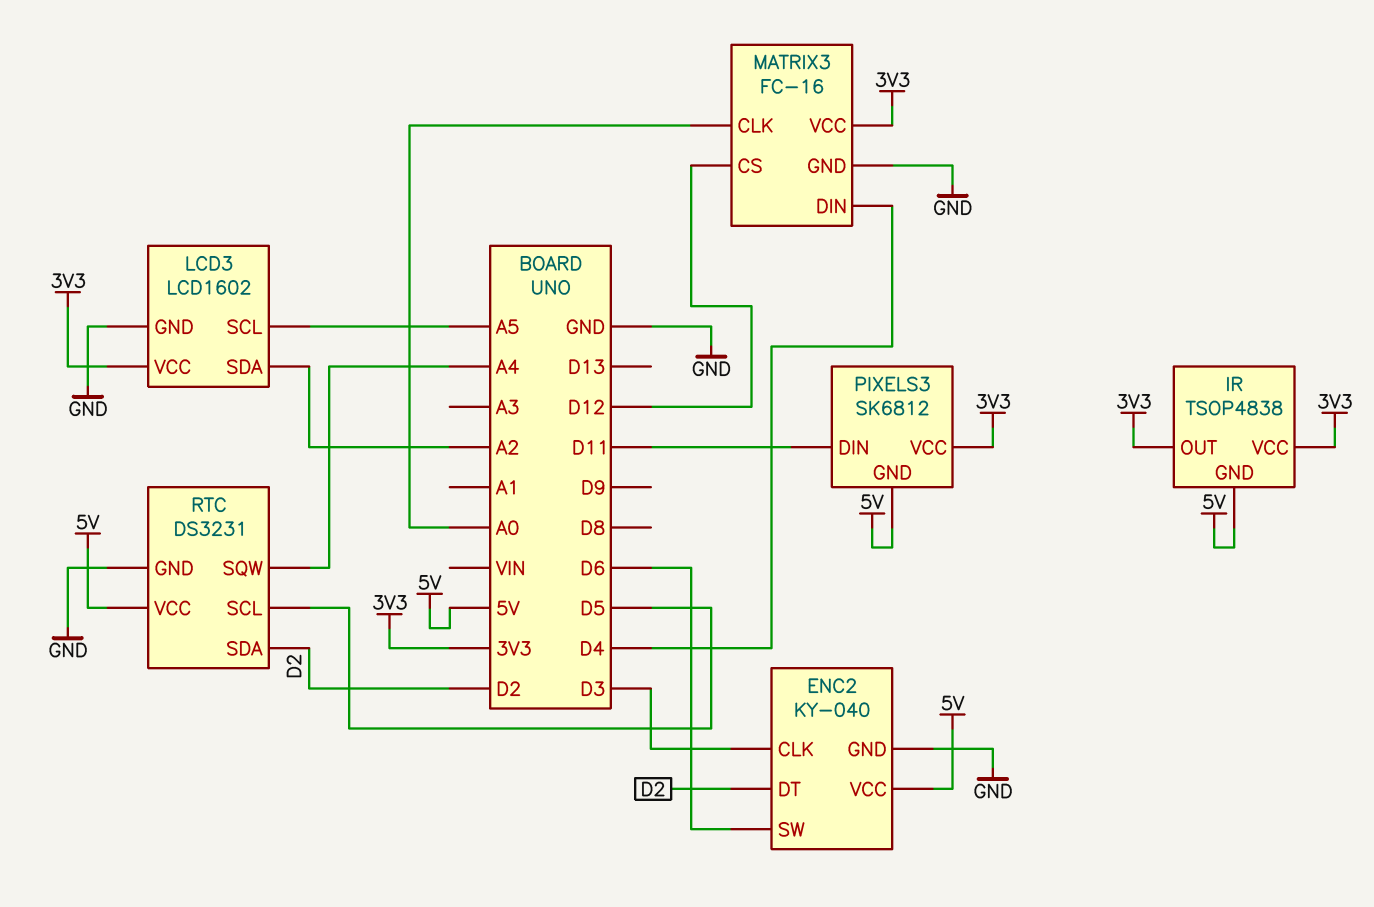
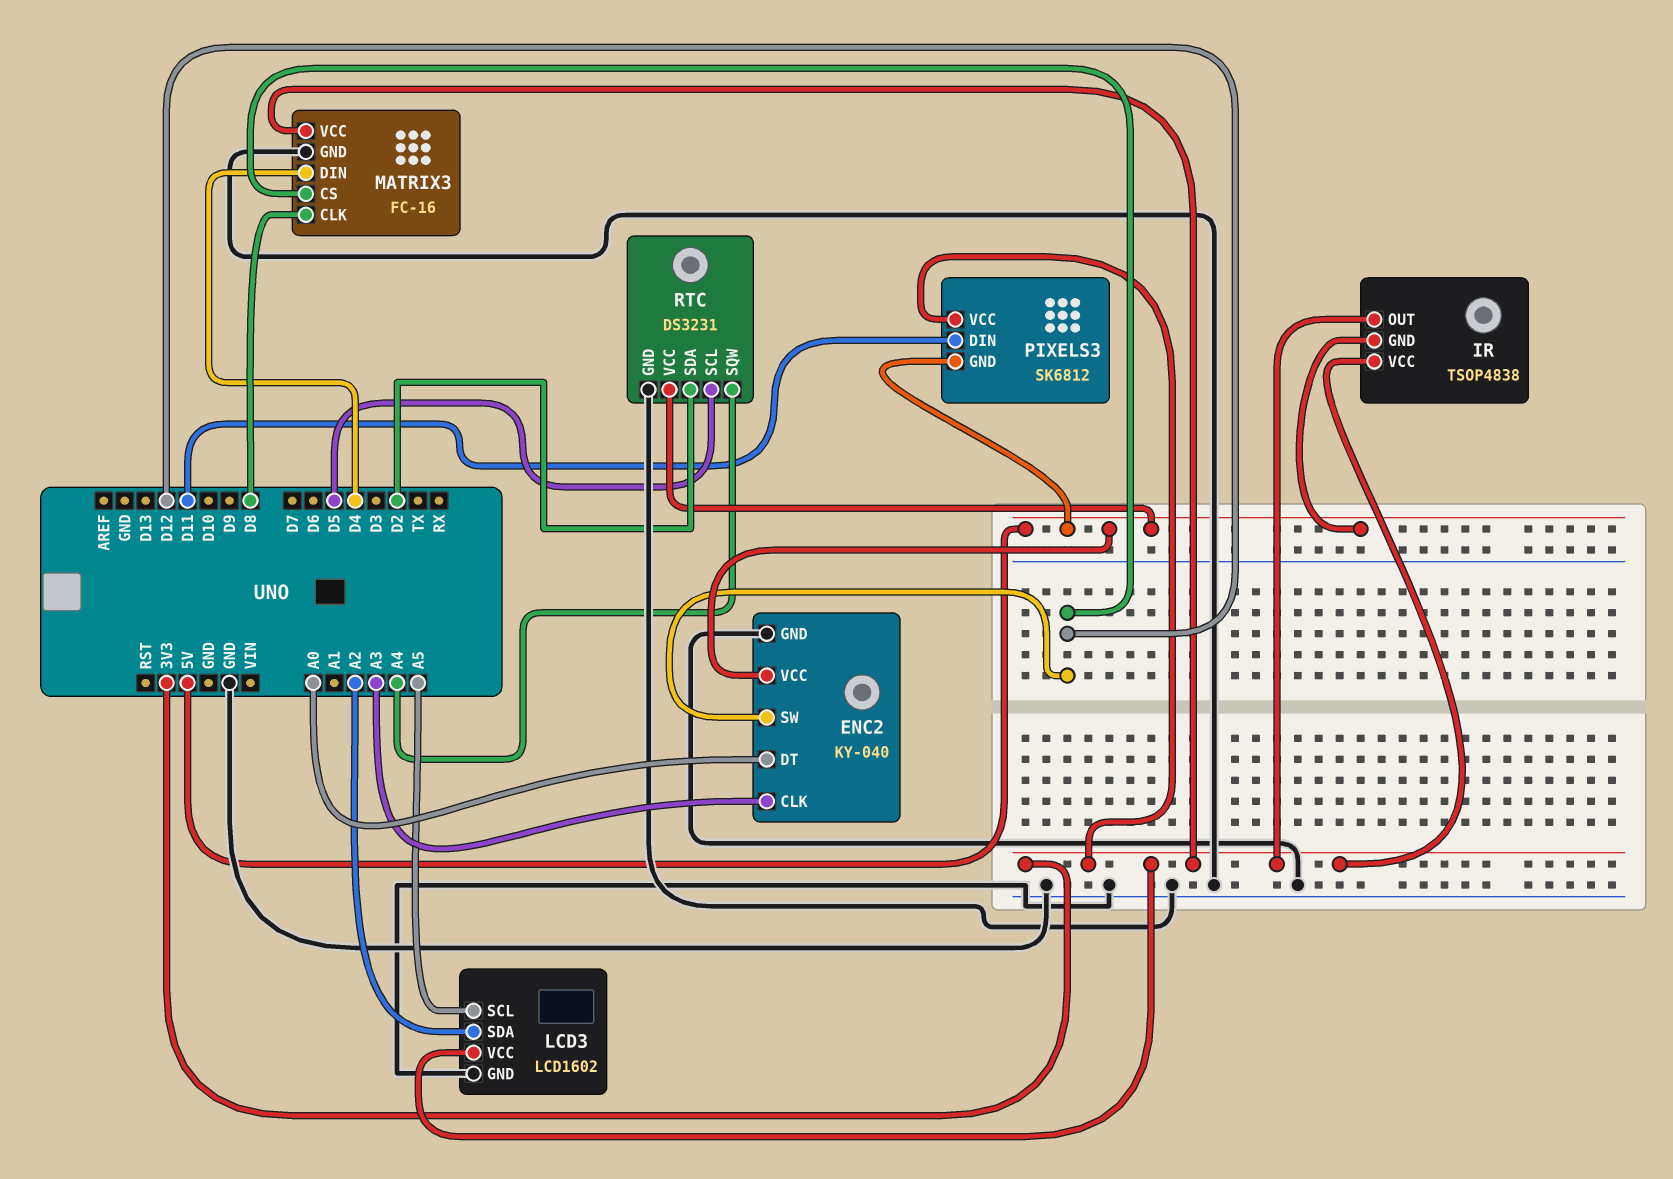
ENC2 pin CLK: D3 -> A3
ENC2 pin DT: D2 -> A0
ENC2 pin SW: D6 -> D12
MATRIX3 pin CLK: A0 -> D8

